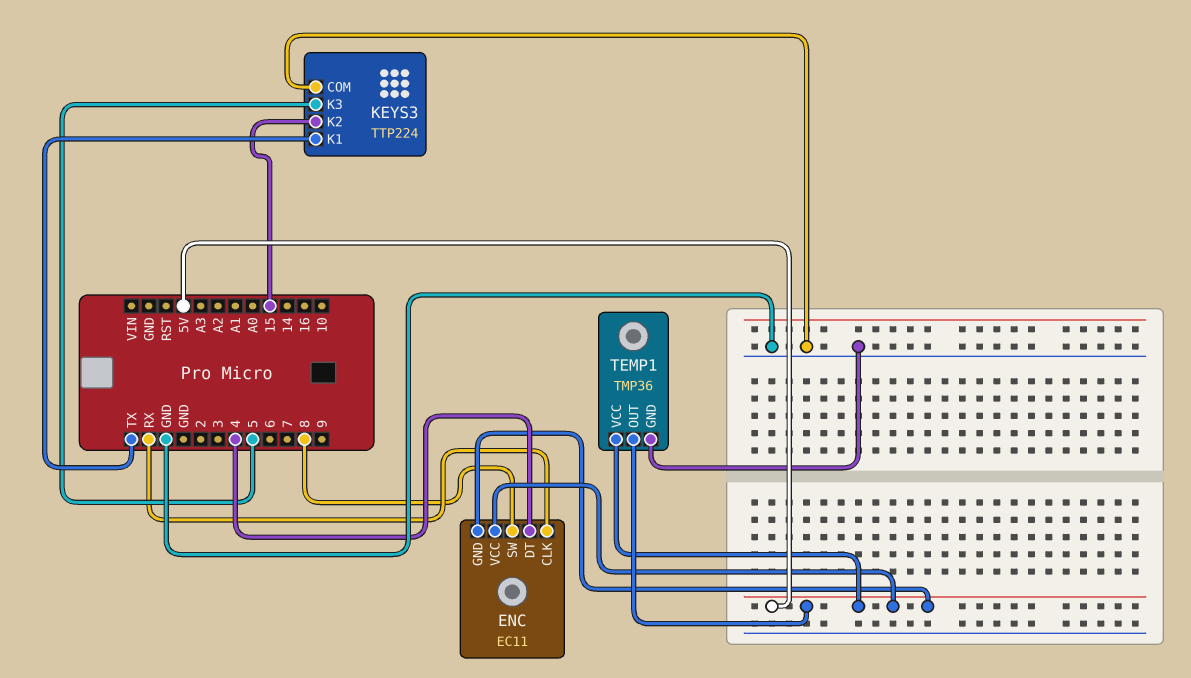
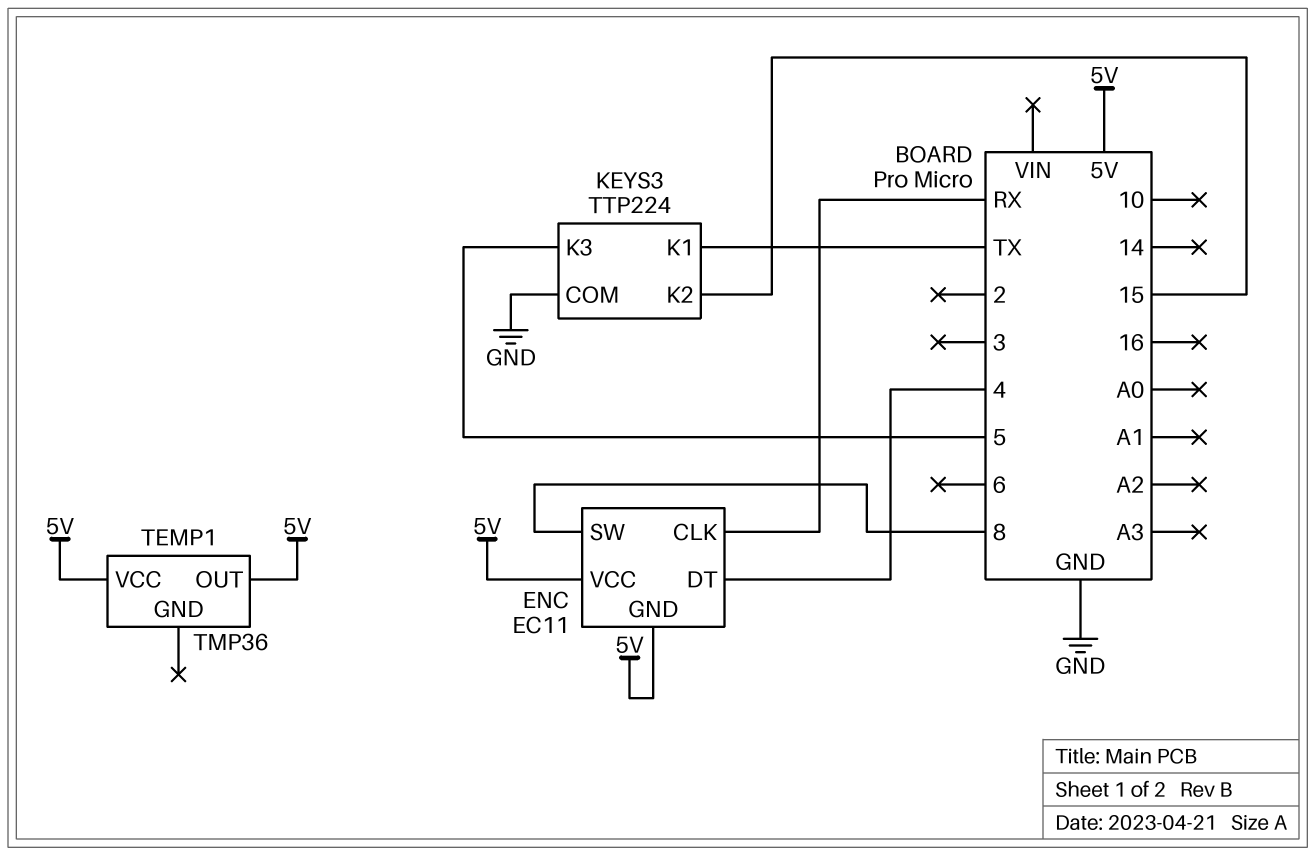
TEMP1 pin GND: GND -> none

